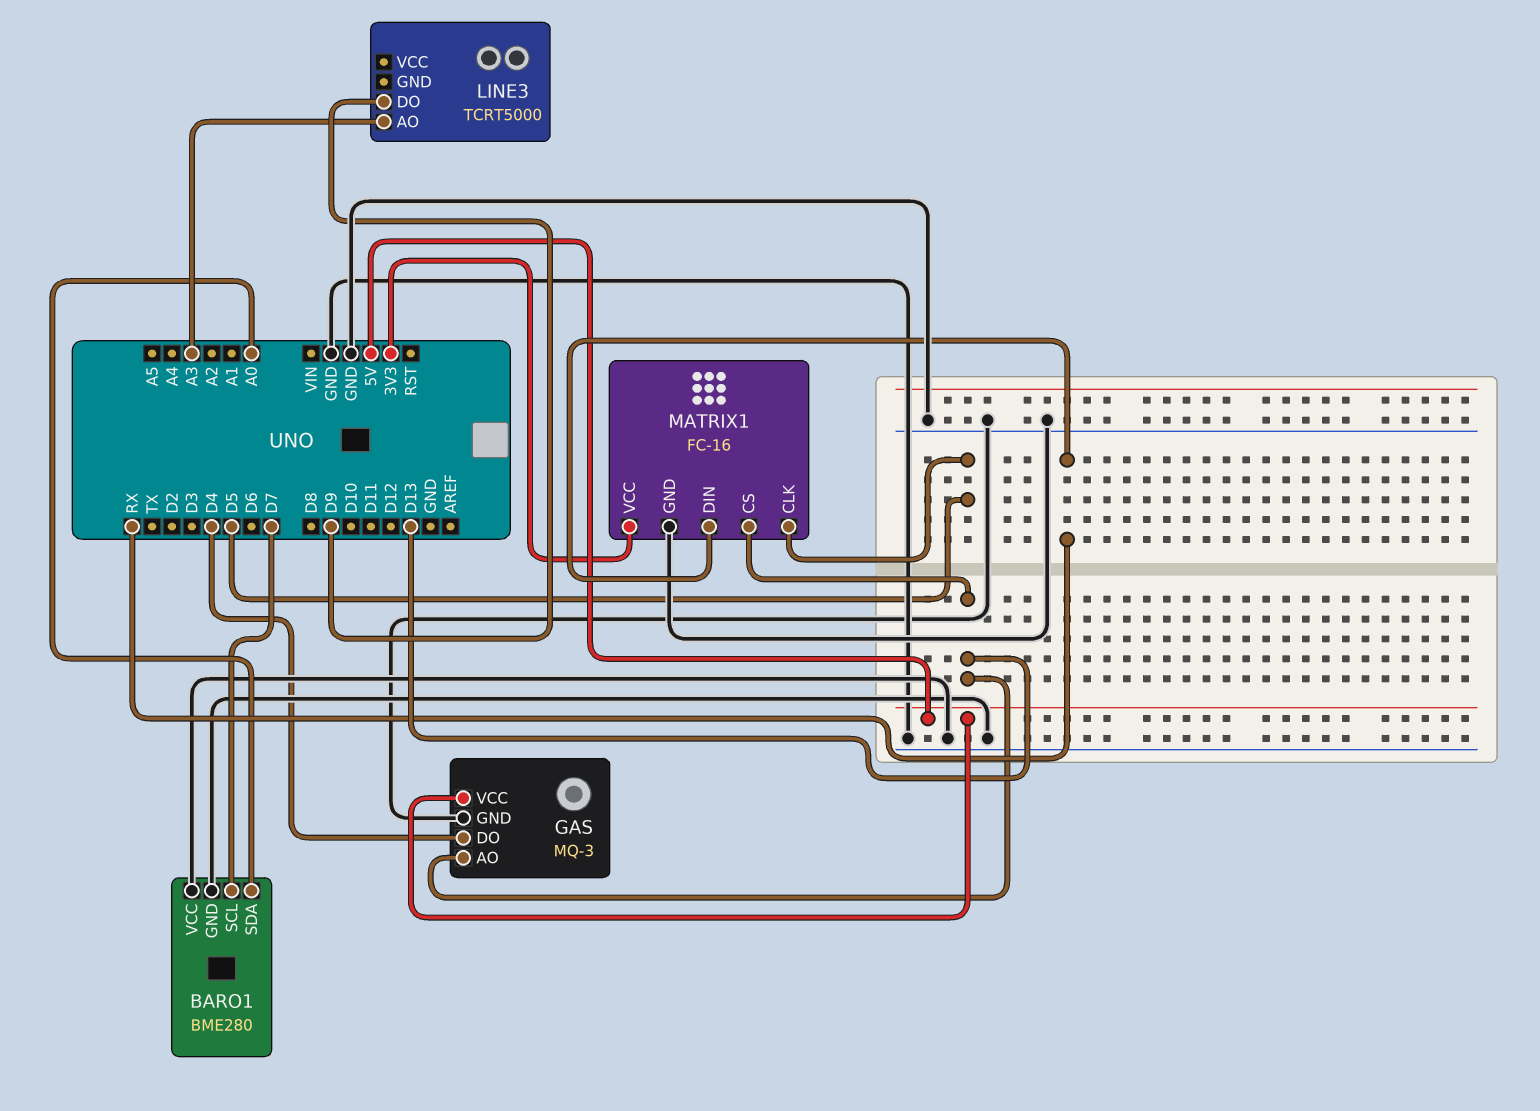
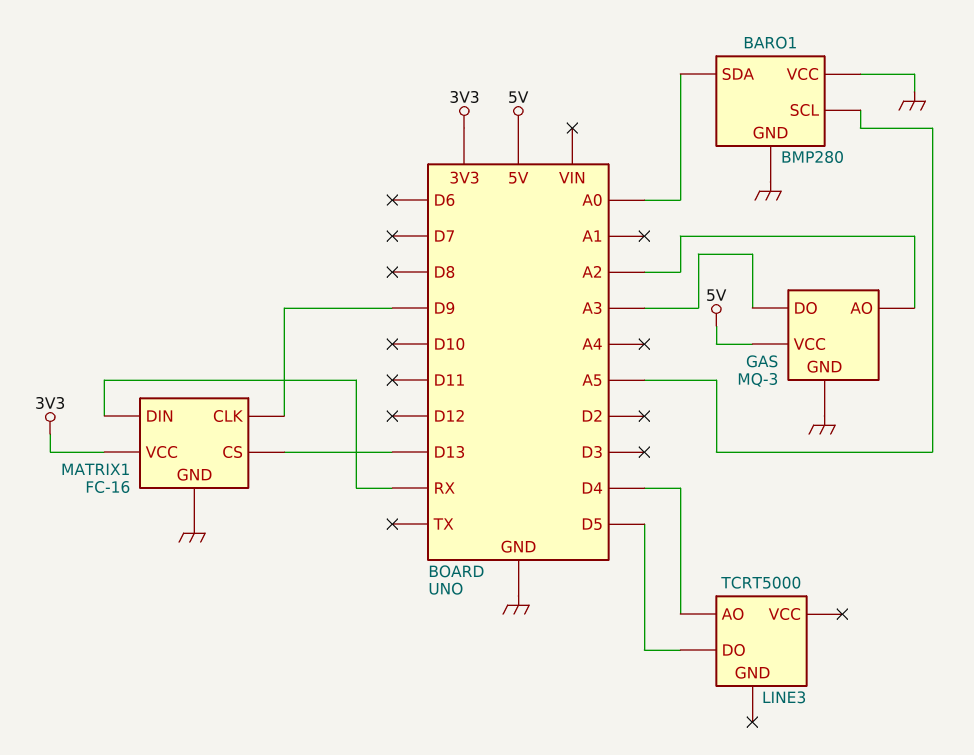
BARO1: BME280 -> BMP280
BARO1 pin SCL: D7 -> A5
GAS pin AO: D13 -> A2
GAS pin DO: D4 -> A3
LINE3 pin AO: A3 -> D4
LINE3 pin DO: D9 -> D5
MATRIX1 pin CLK: D5 -> D9

